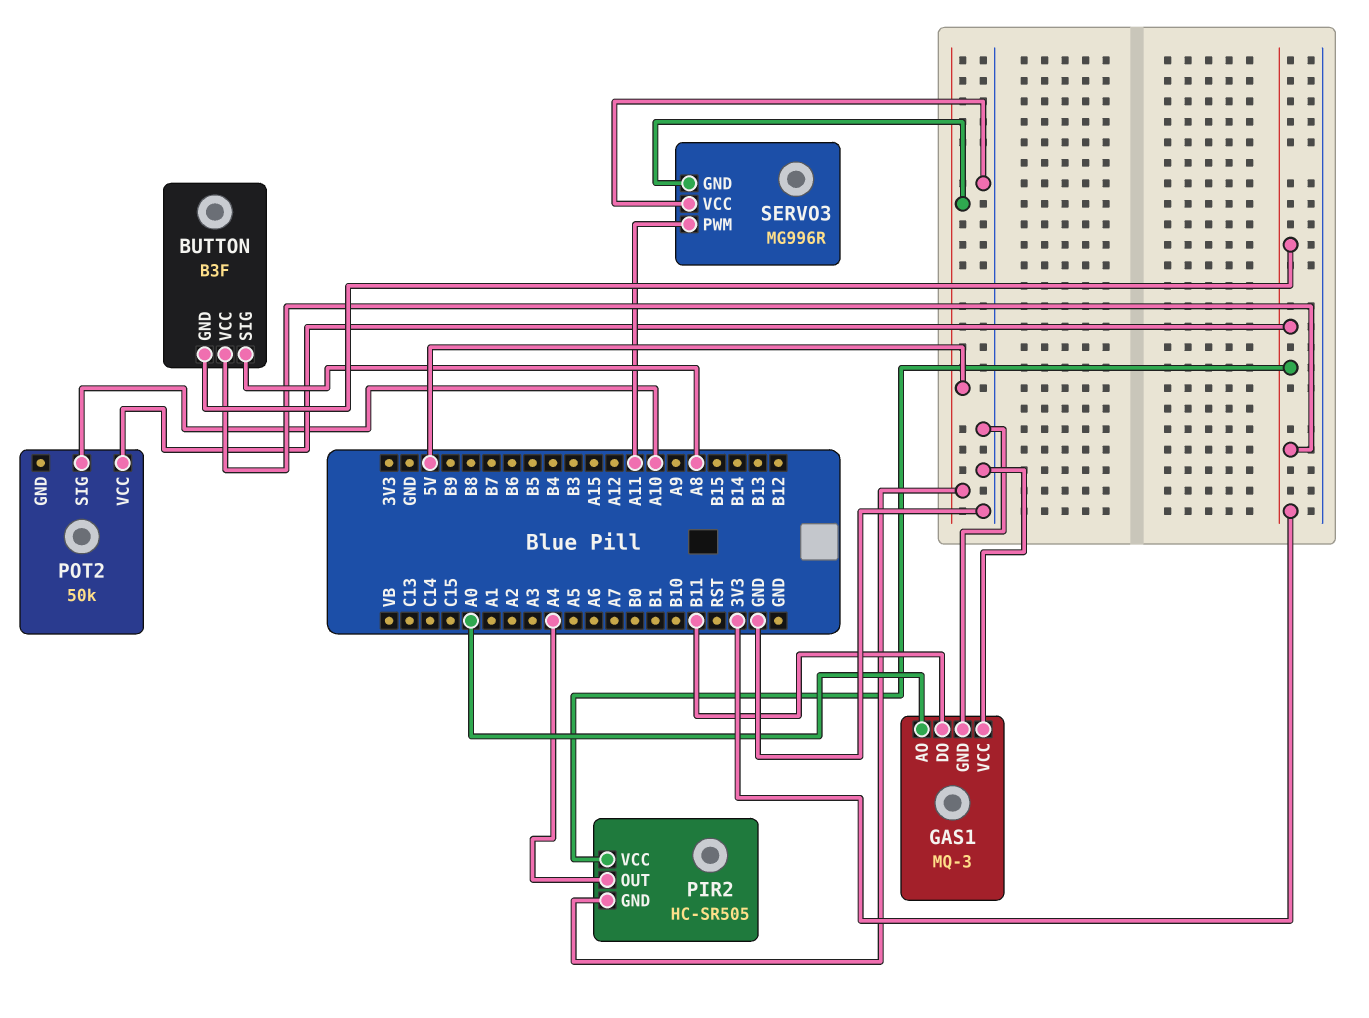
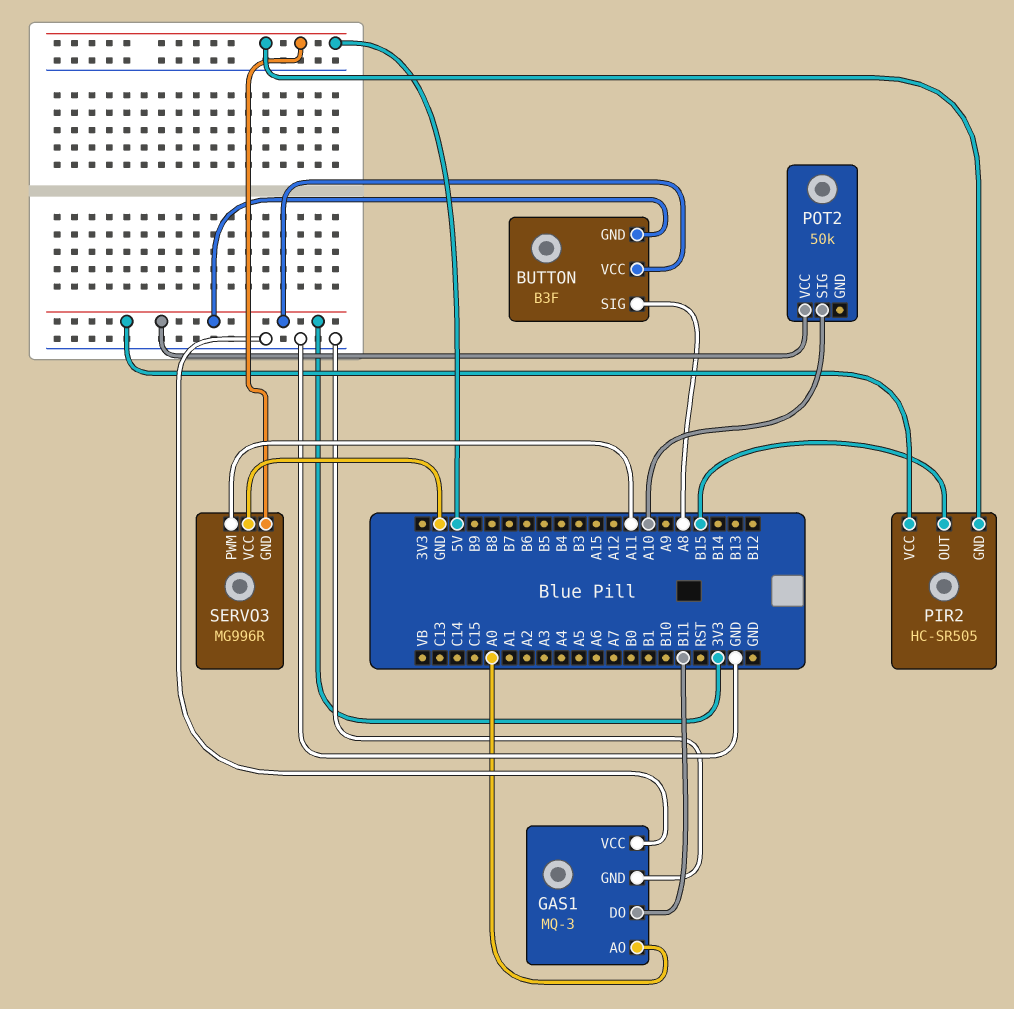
PIR2 pin OUT: A4 -> B15

